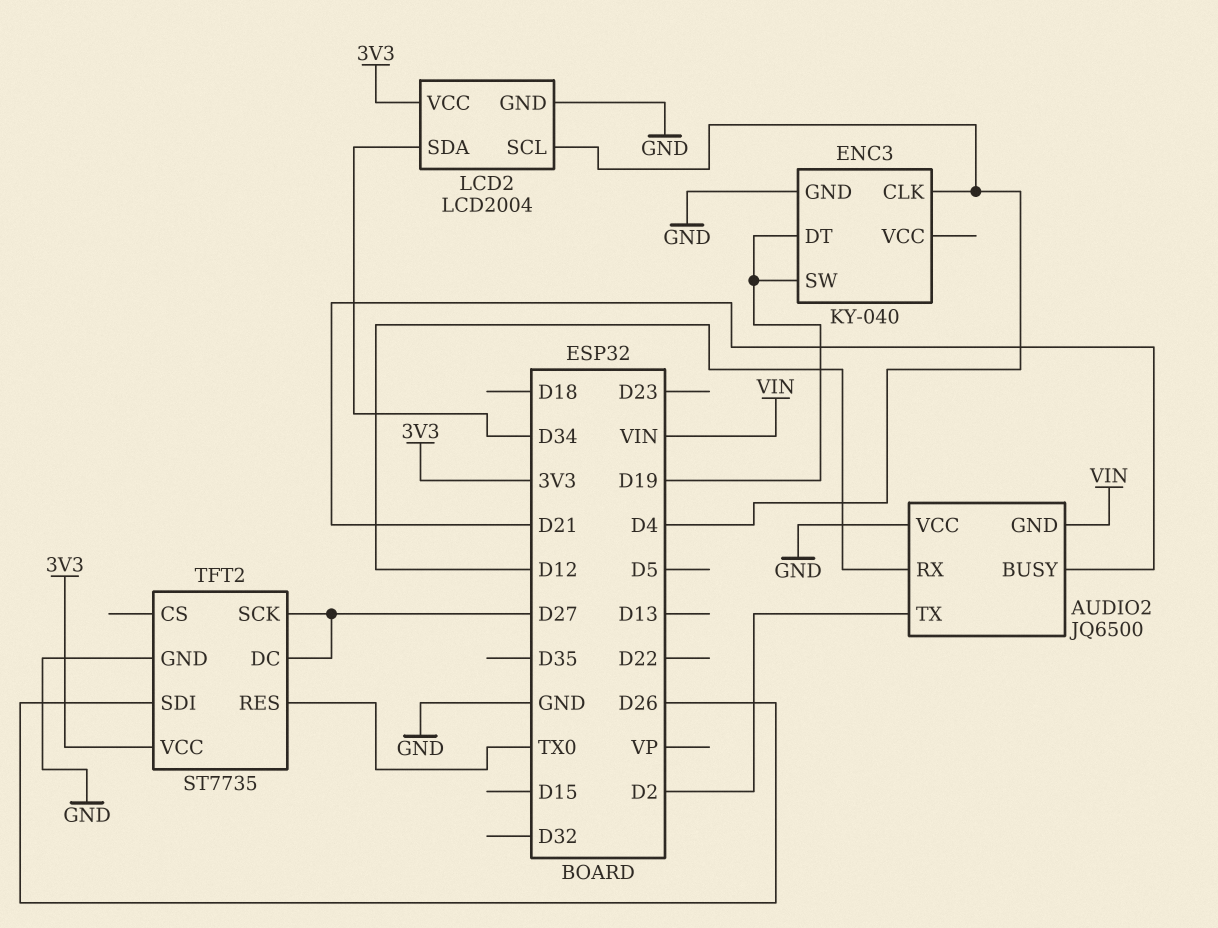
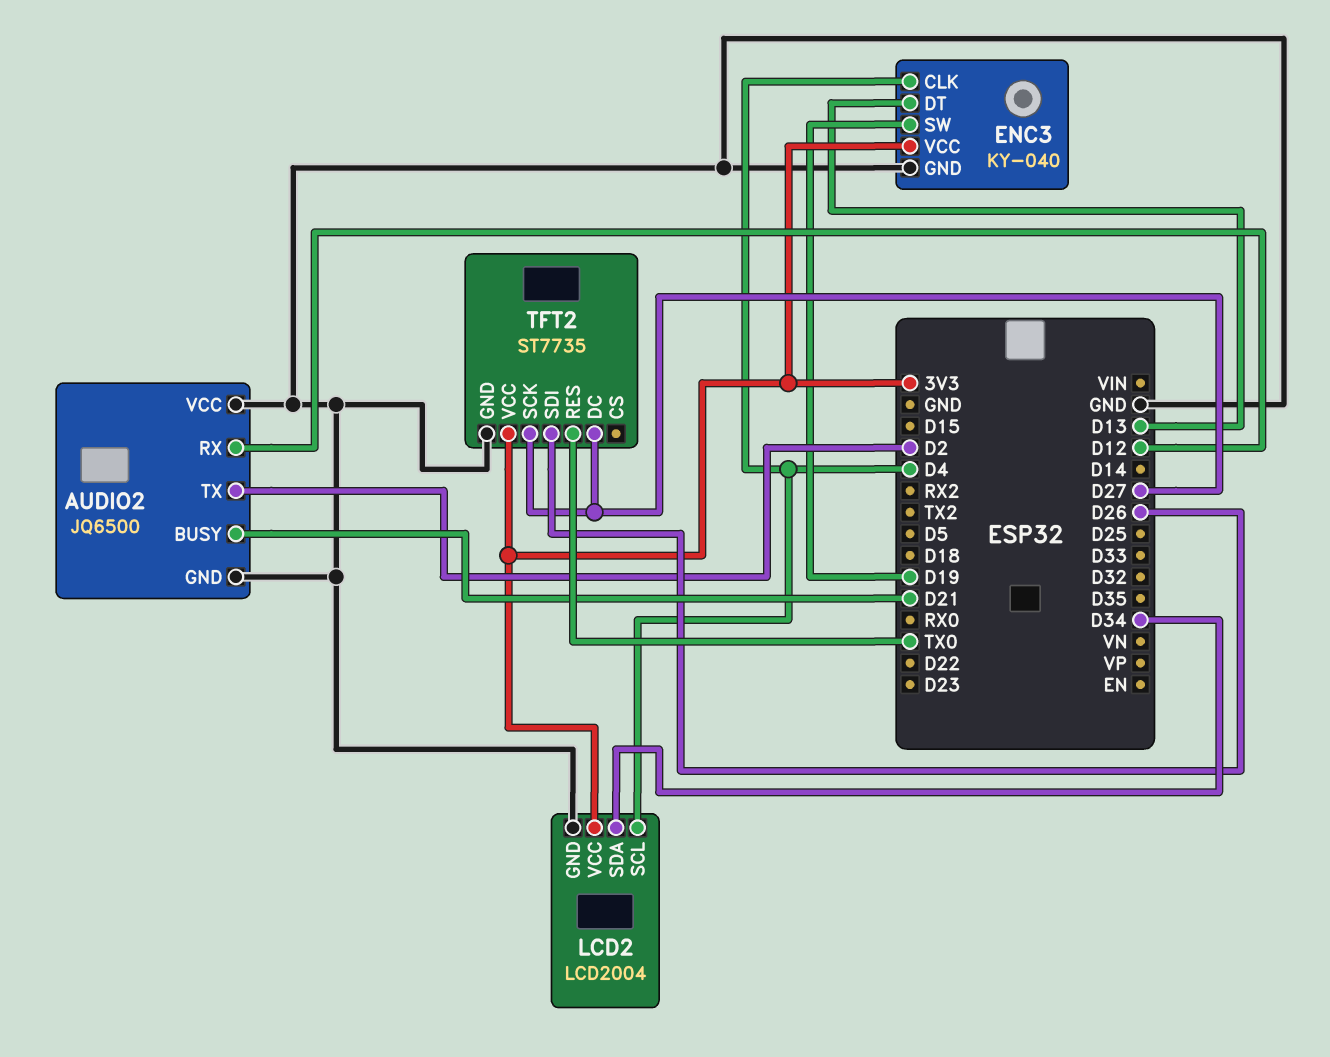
AUDIO2 pin GND: VIN -> GND
ENC3 pin DT: D19 -> D13
ENC3 pin VCC: none -> 3V3

